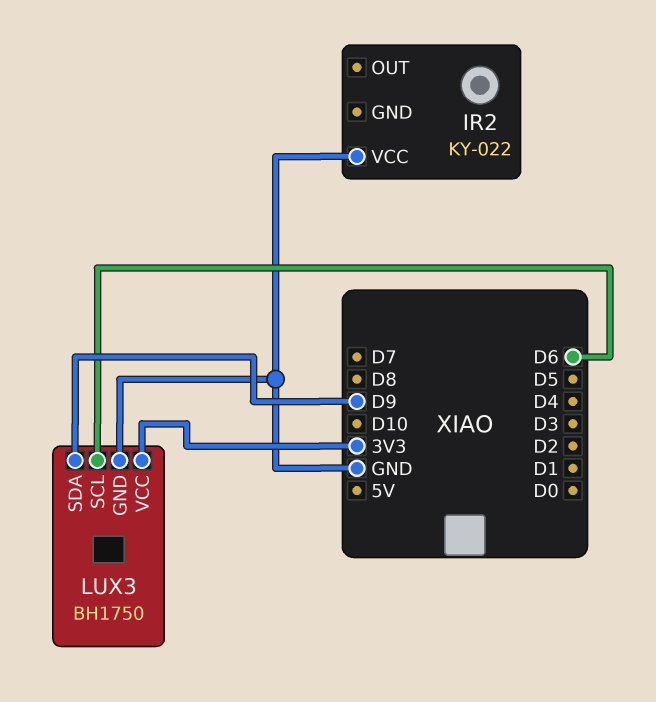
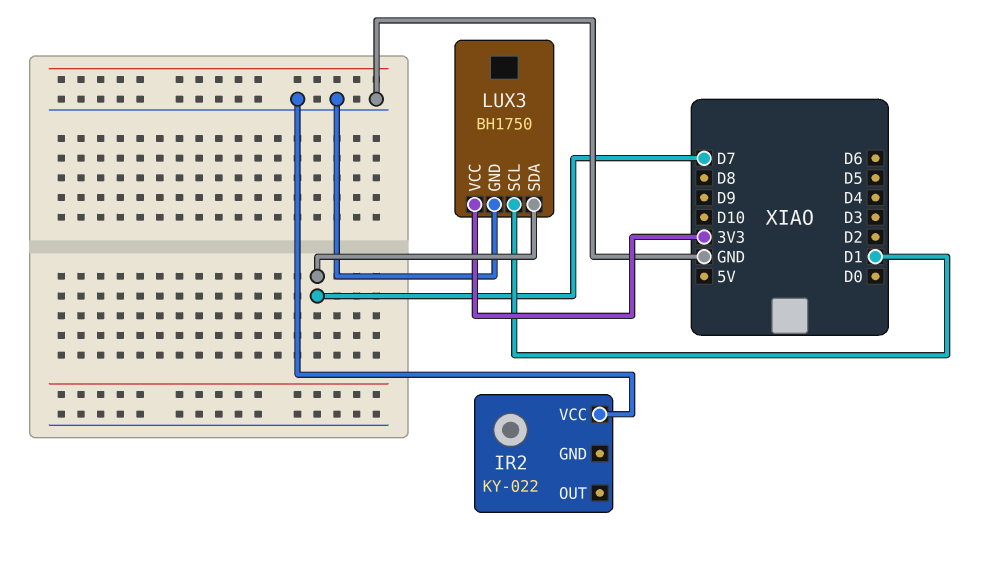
LUX3 pin SCL: D6 -> D1
LUX3 pin SDA: D9 -> D7

